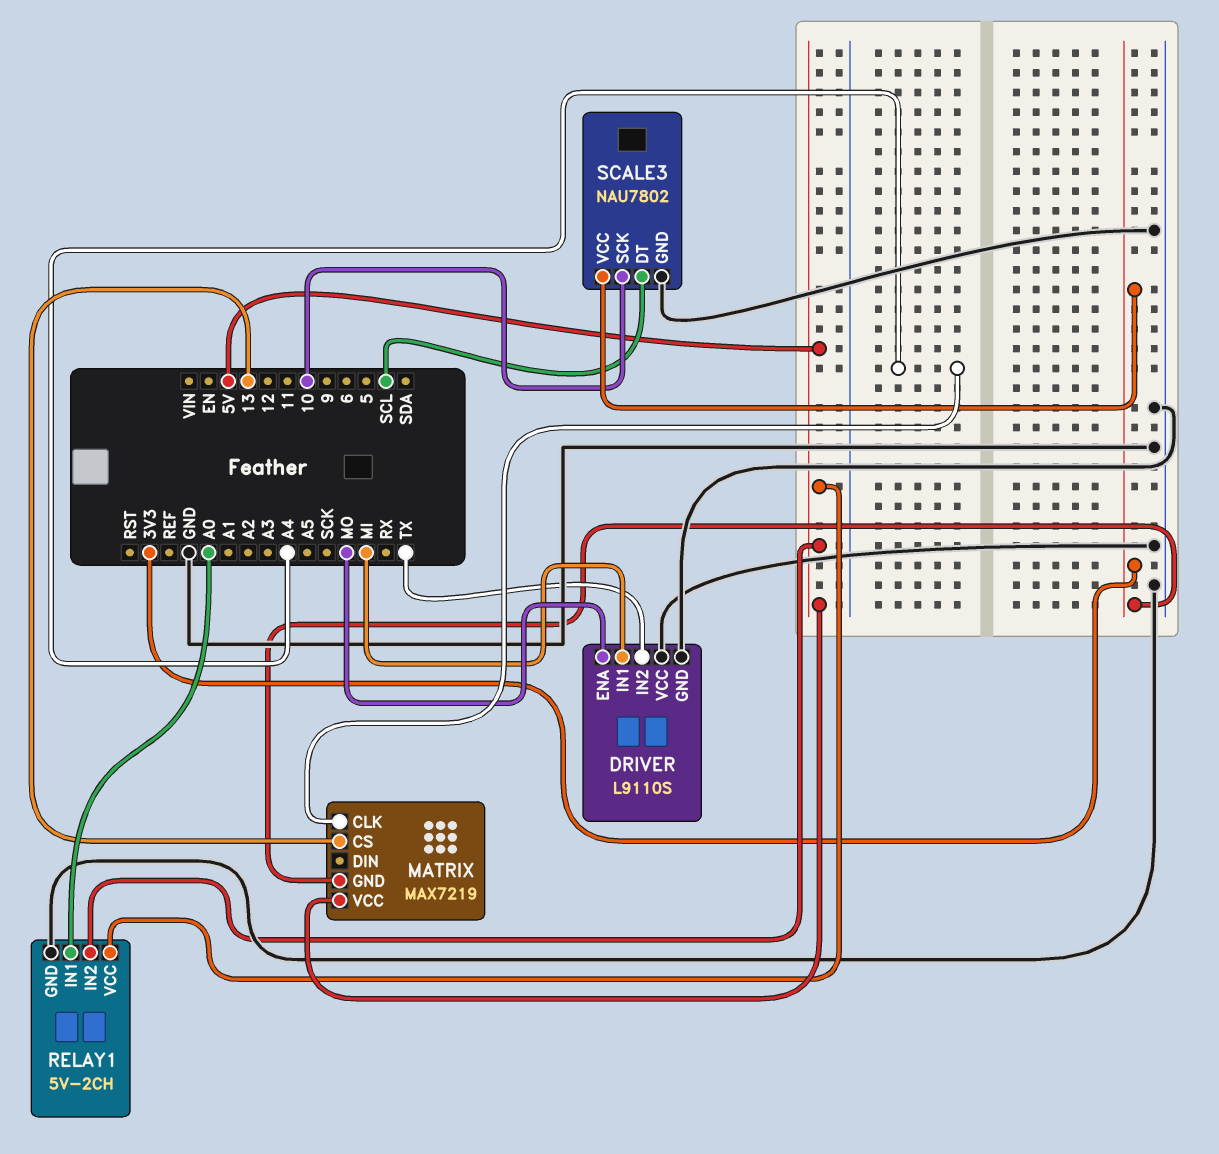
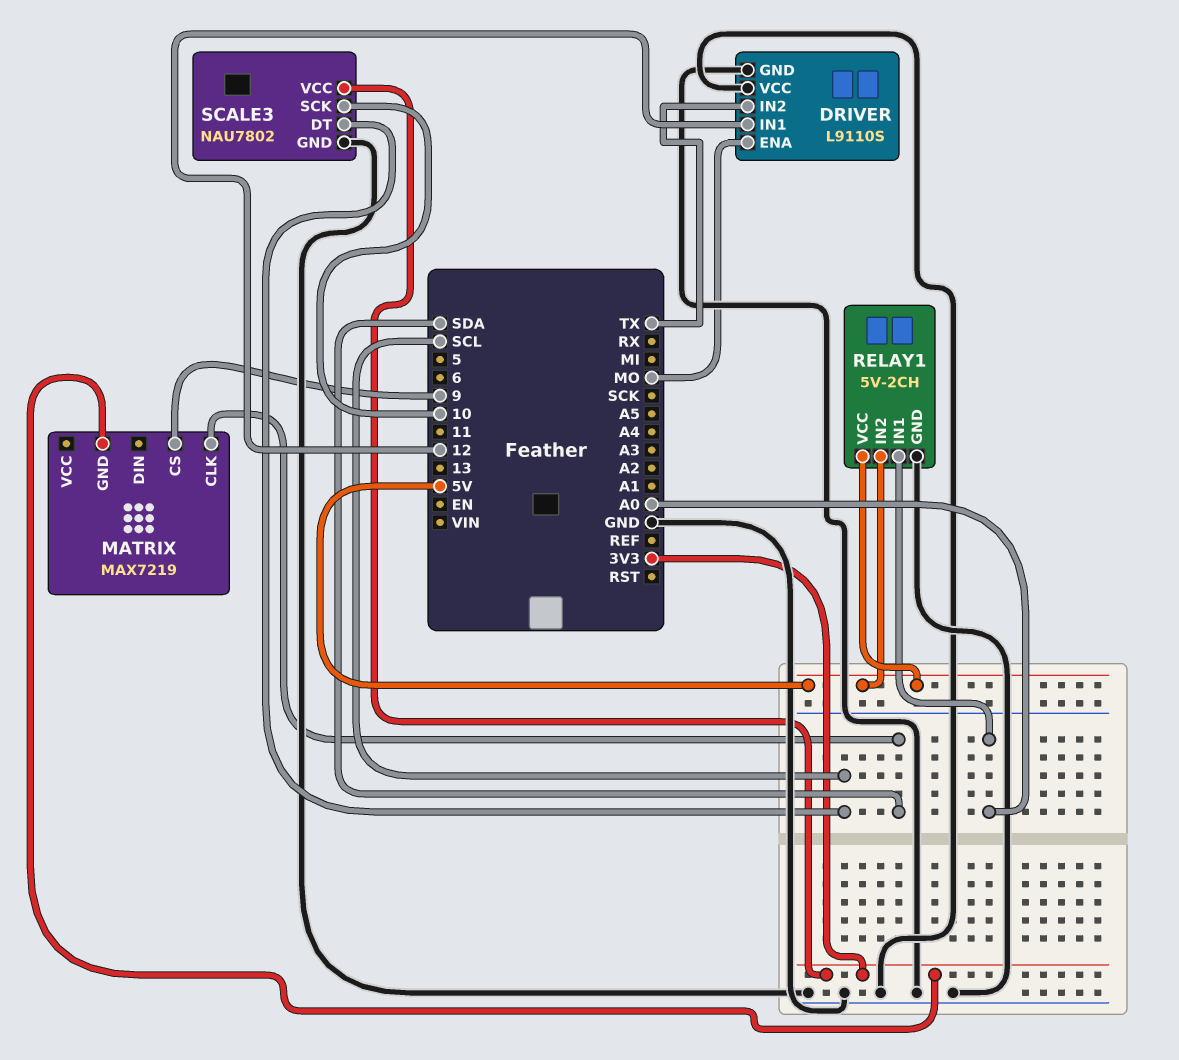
DRIVER pin IN1: MI -> 12
MATRIX pin CLK: A4 -> SDA
MATRIX pin CS: 13 -> 9
MATRIX pin VCC: 5V -> none

